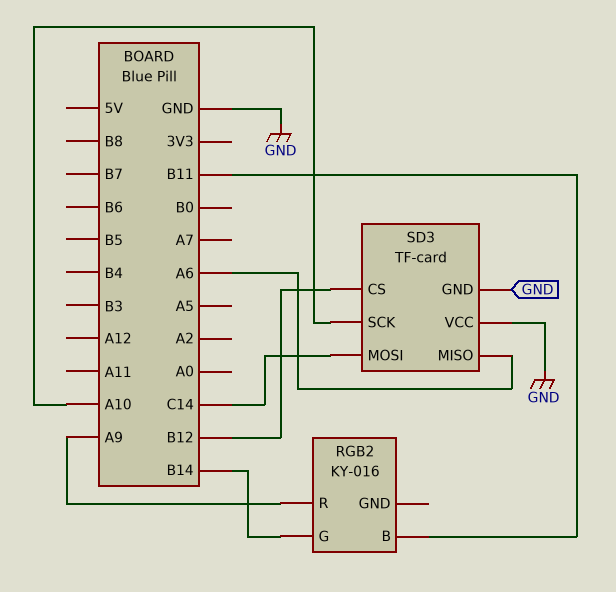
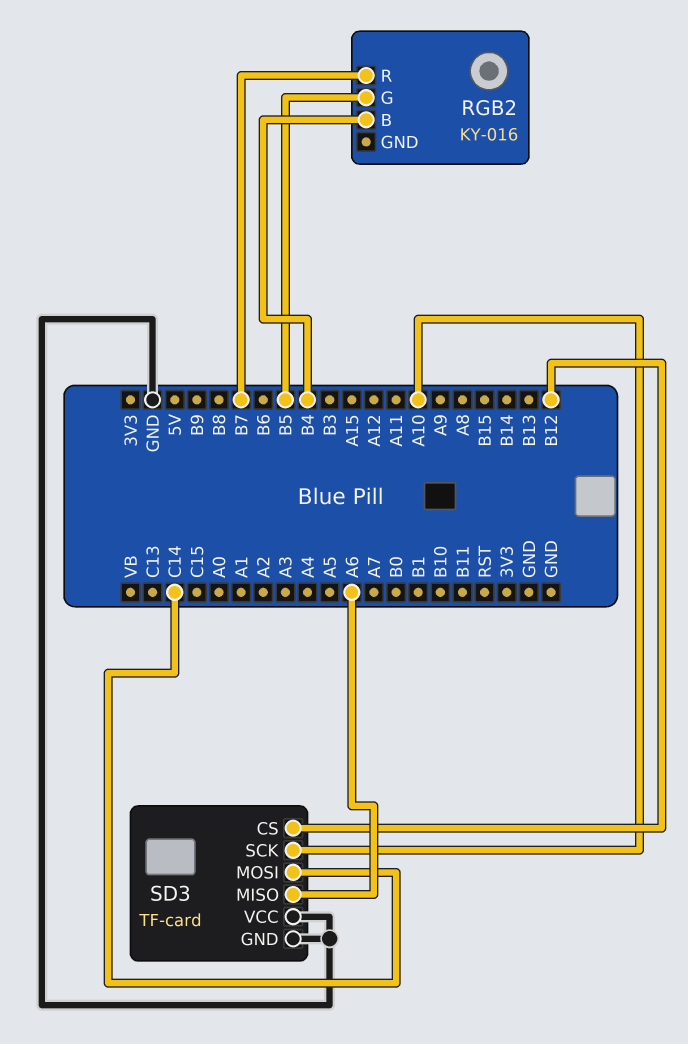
RGB2 pin B: B11 -> B4
RGB2 pin G: B14 -> B5
RGB2 pin R: A9 -> B7

